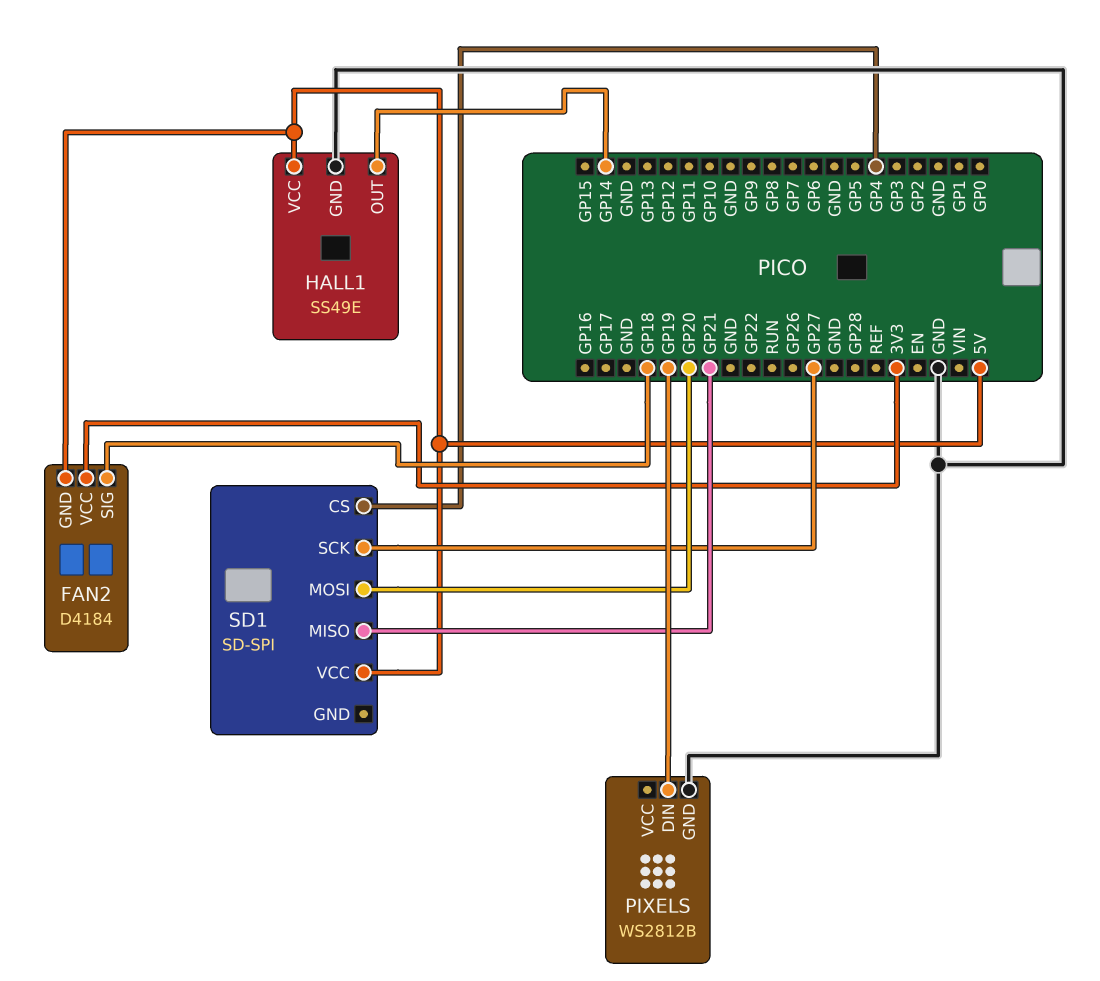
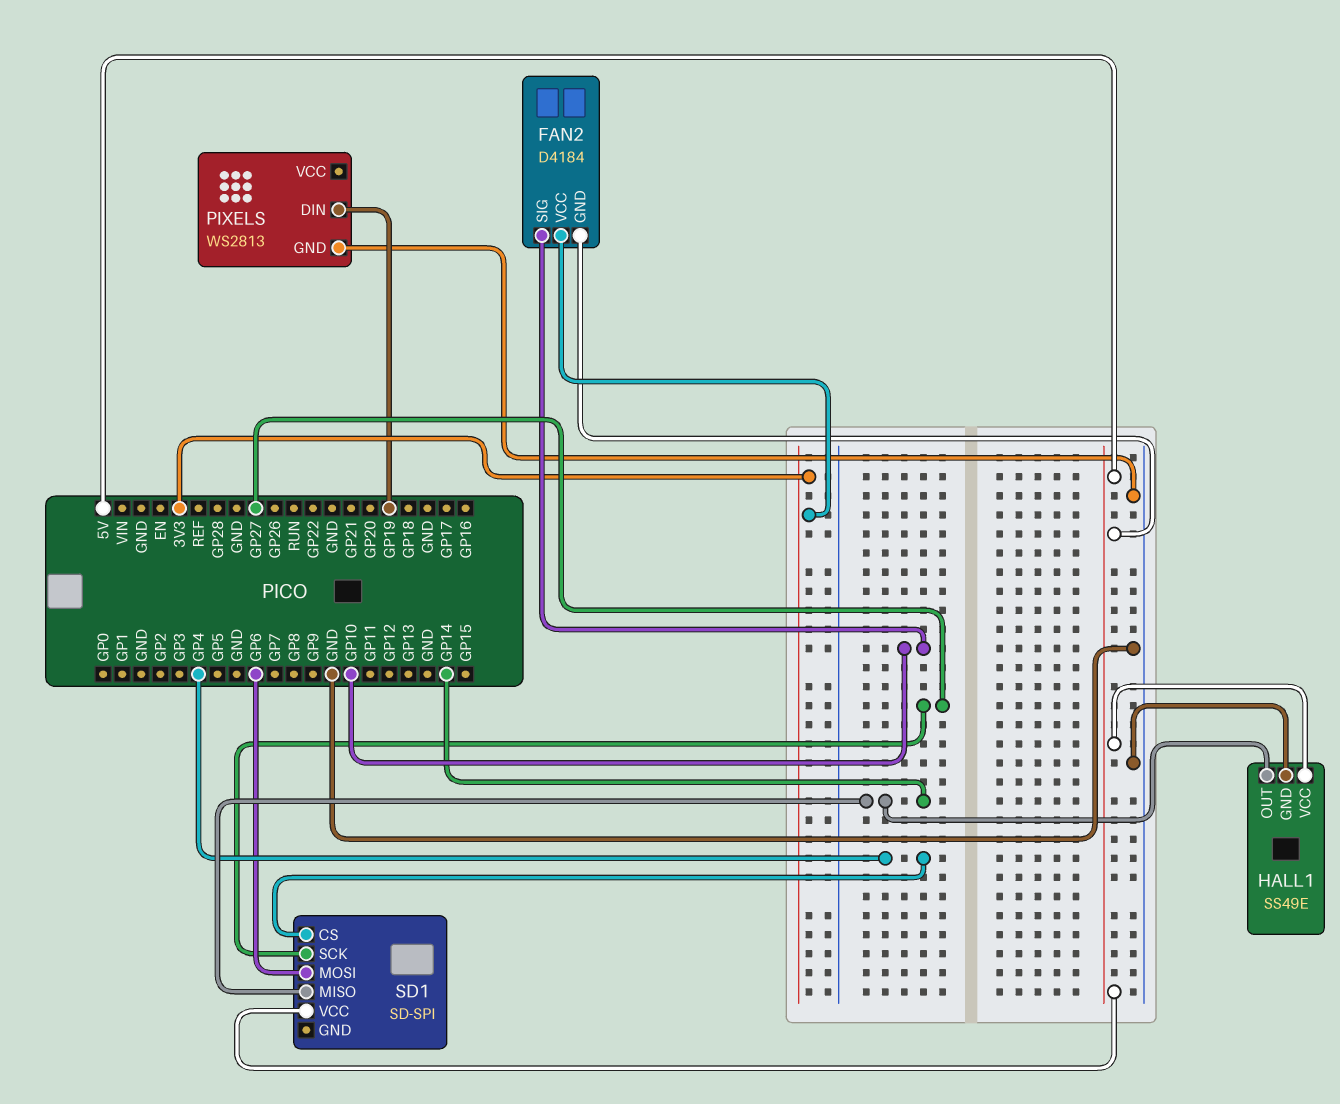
FAN2 pin SIG: GP18 -> GP10
PIXELS: WS2812B -> WS2813
SD1 pin MISO: GP21 -> GP14
SD1 pin MOSI: GP20 -> GP6

